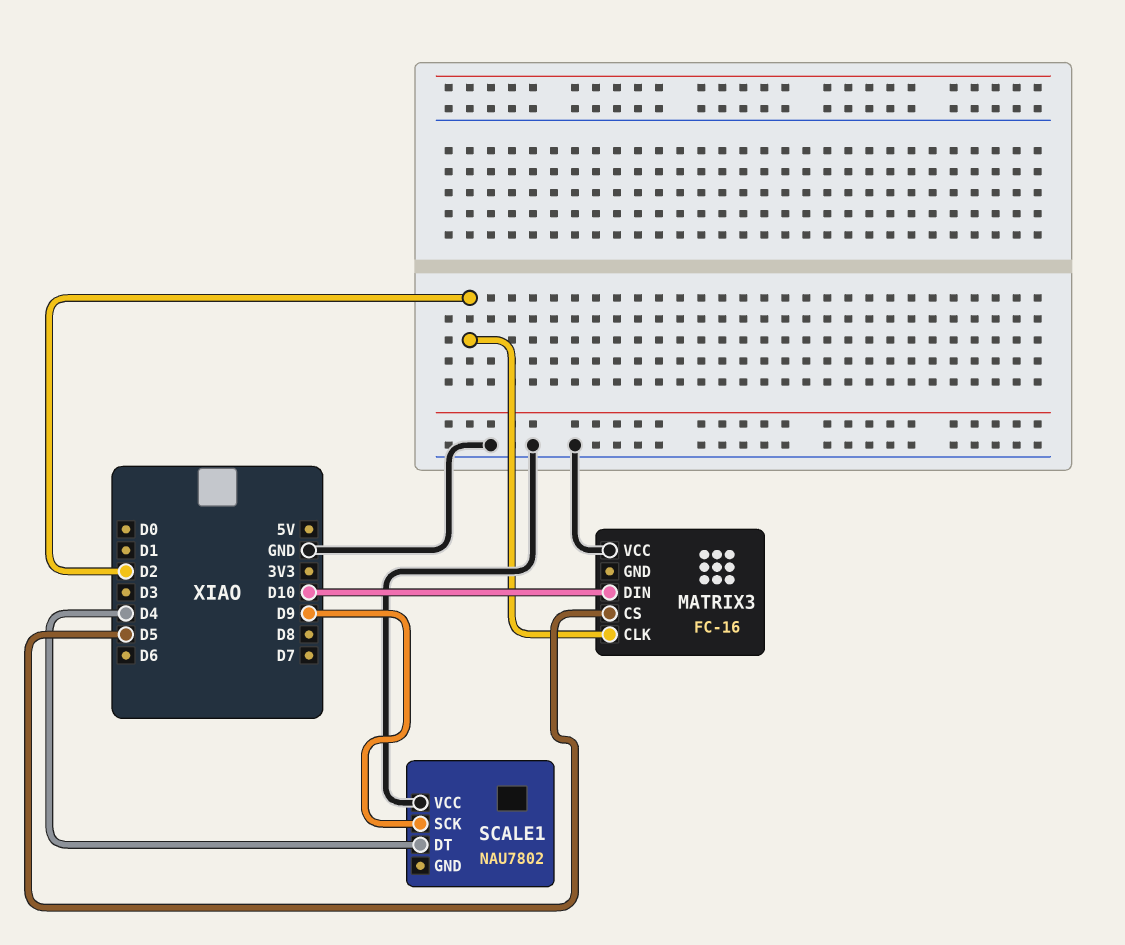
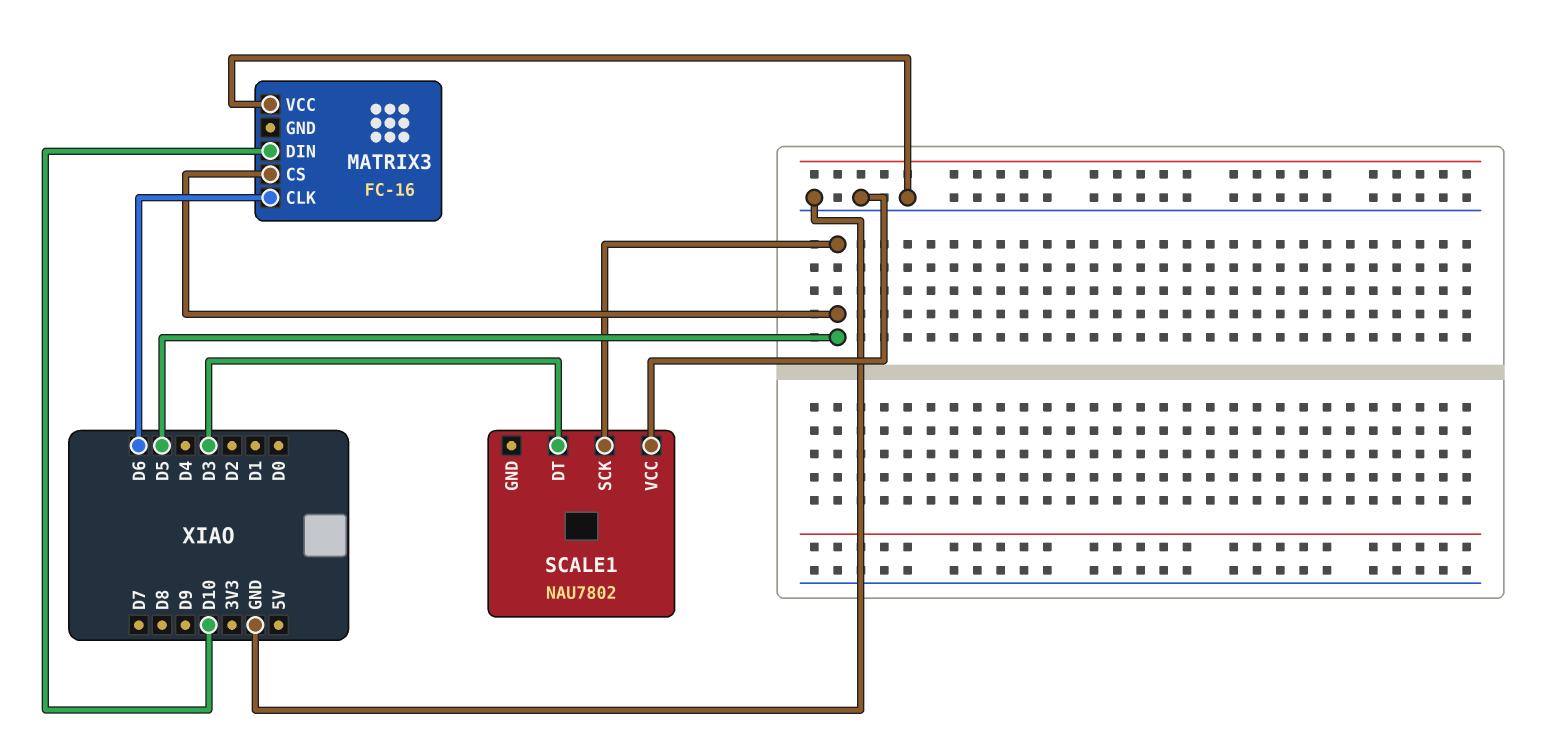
MATRIX3 pin CLK: D2 -> D6
SCALE1 pin DT: D4 -> D3
SCALE1 pin SCK: D9 -> D5

